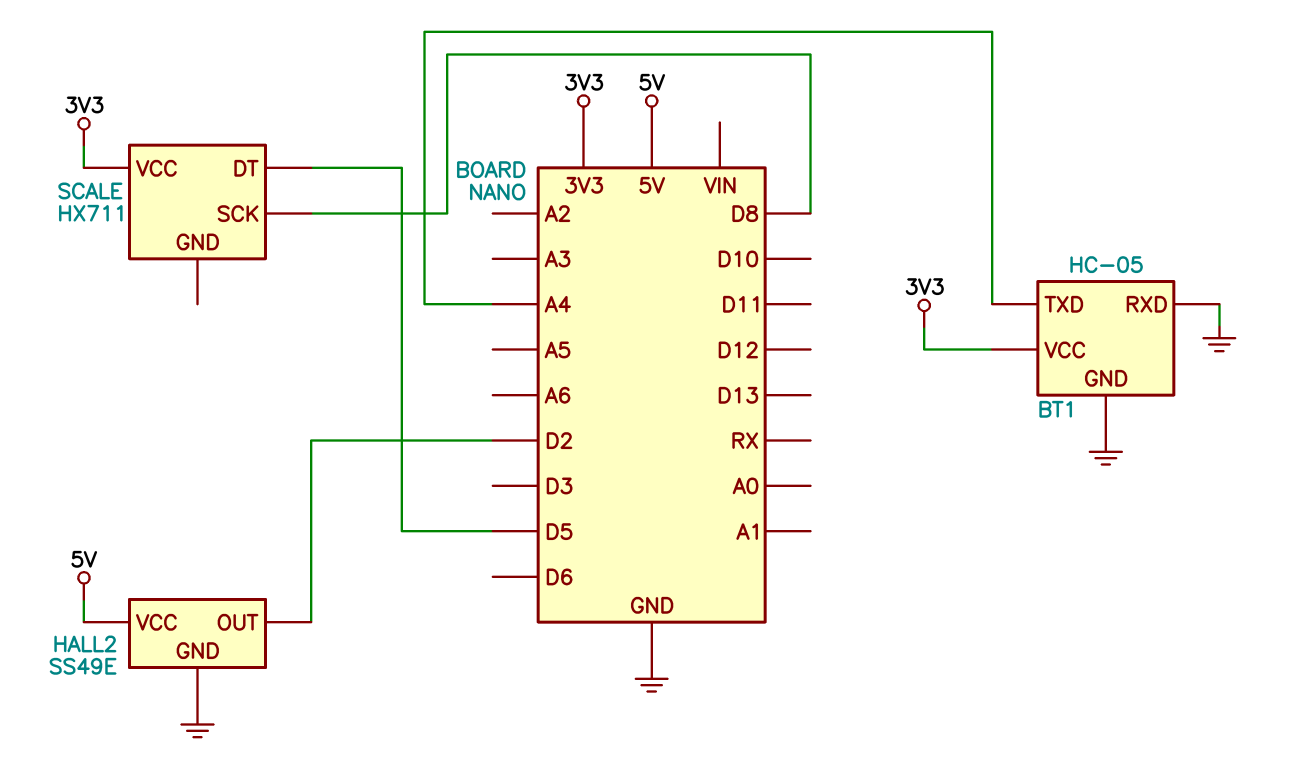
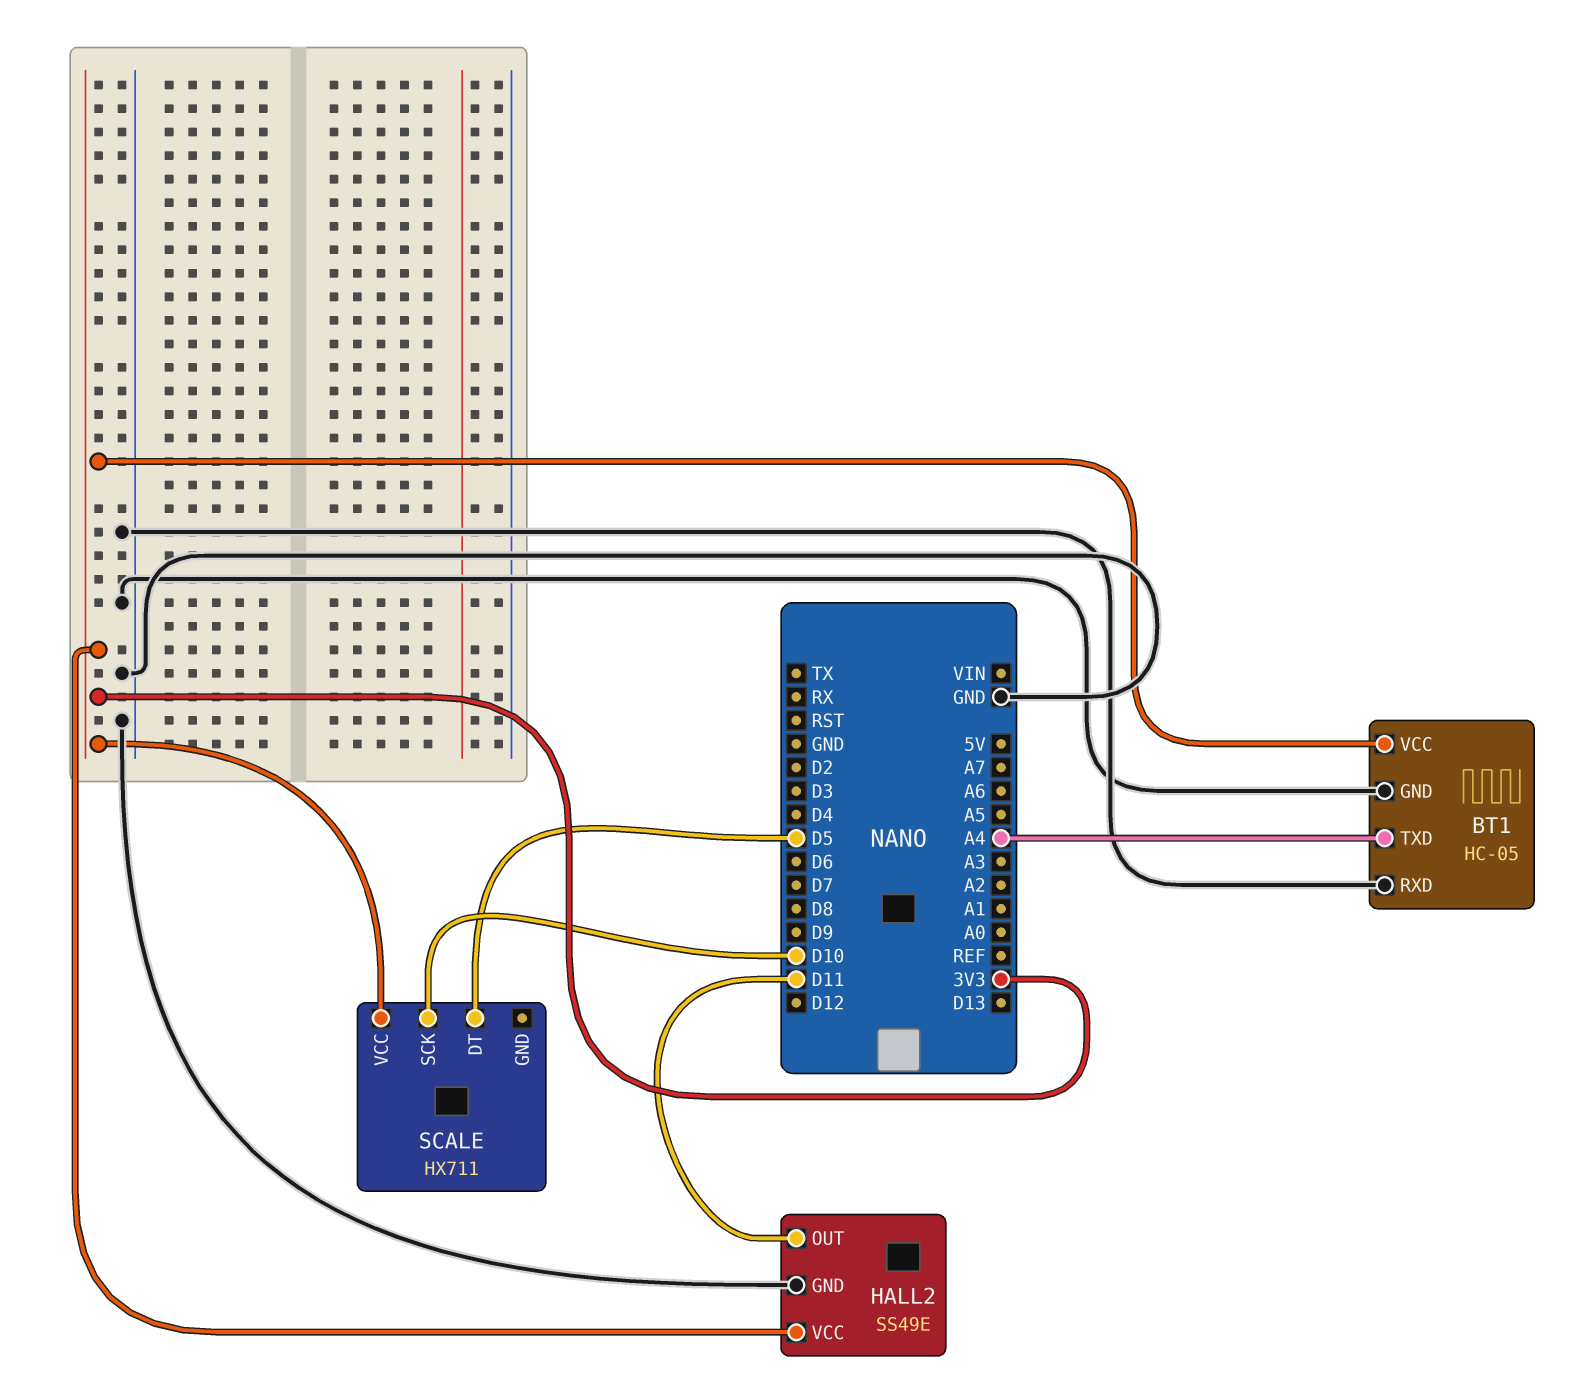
HALL2 pin OUT: D2 -> D11
HALL2 pin VCC: 5V -> 3V3
SCALE pin SCK: D8 -> D10

